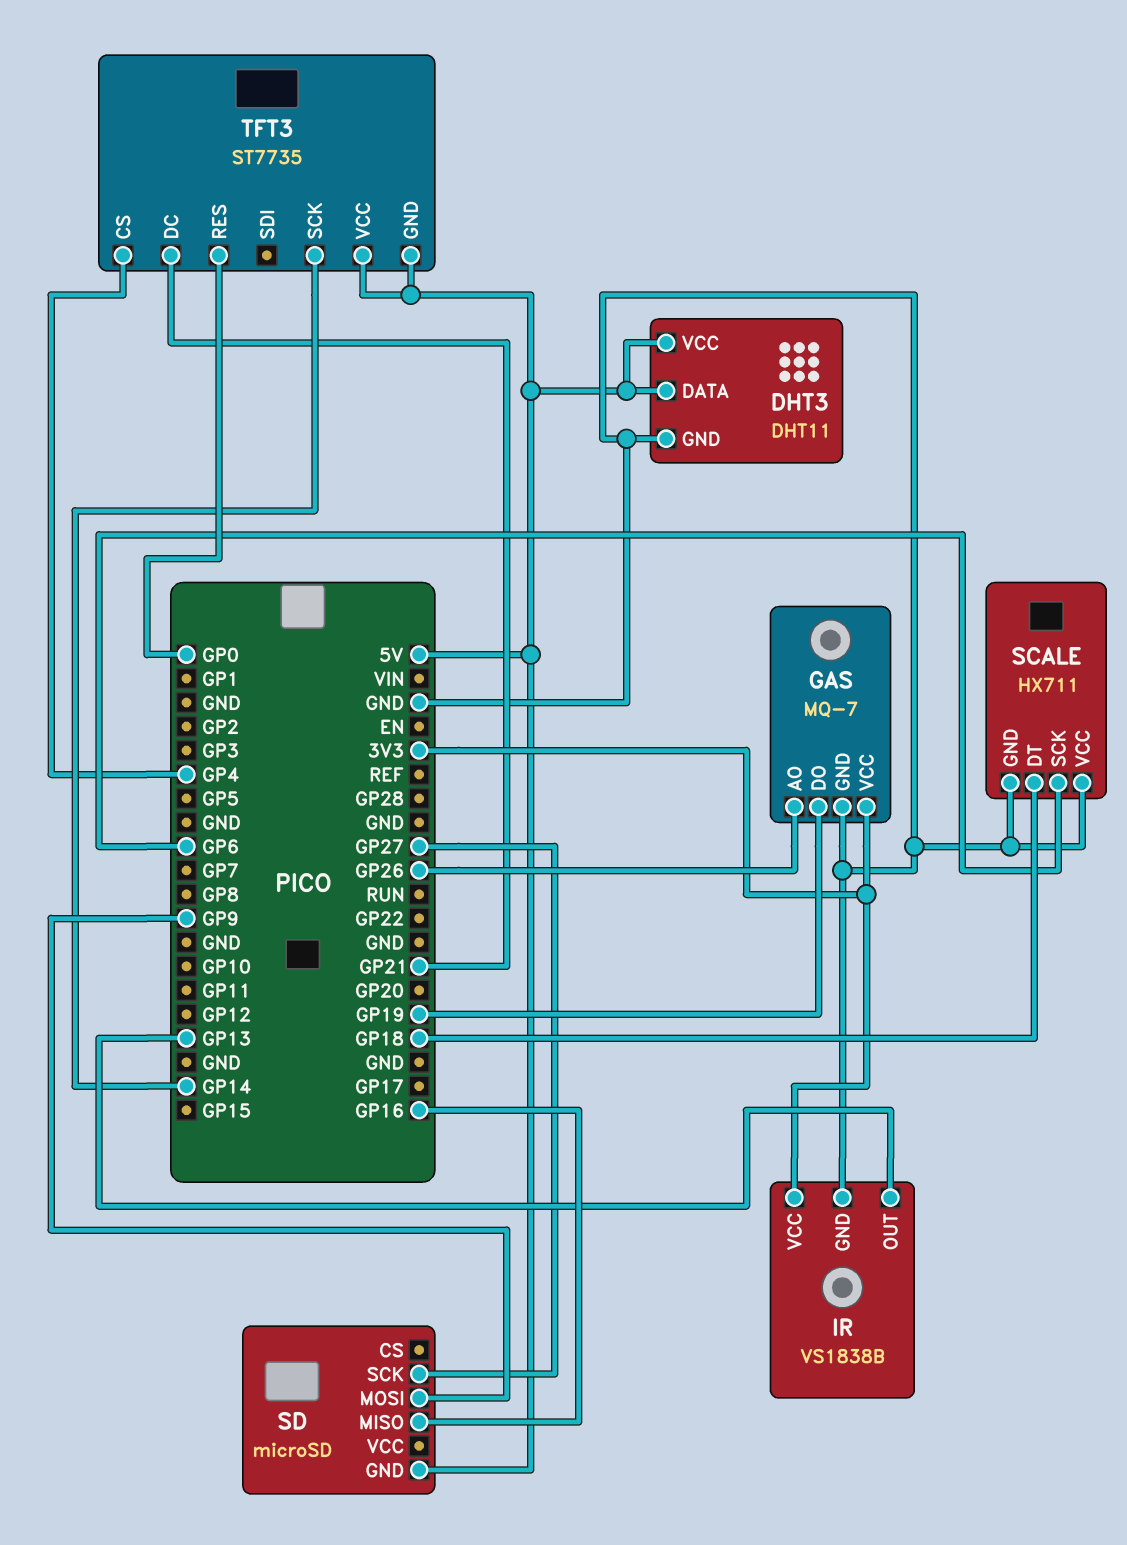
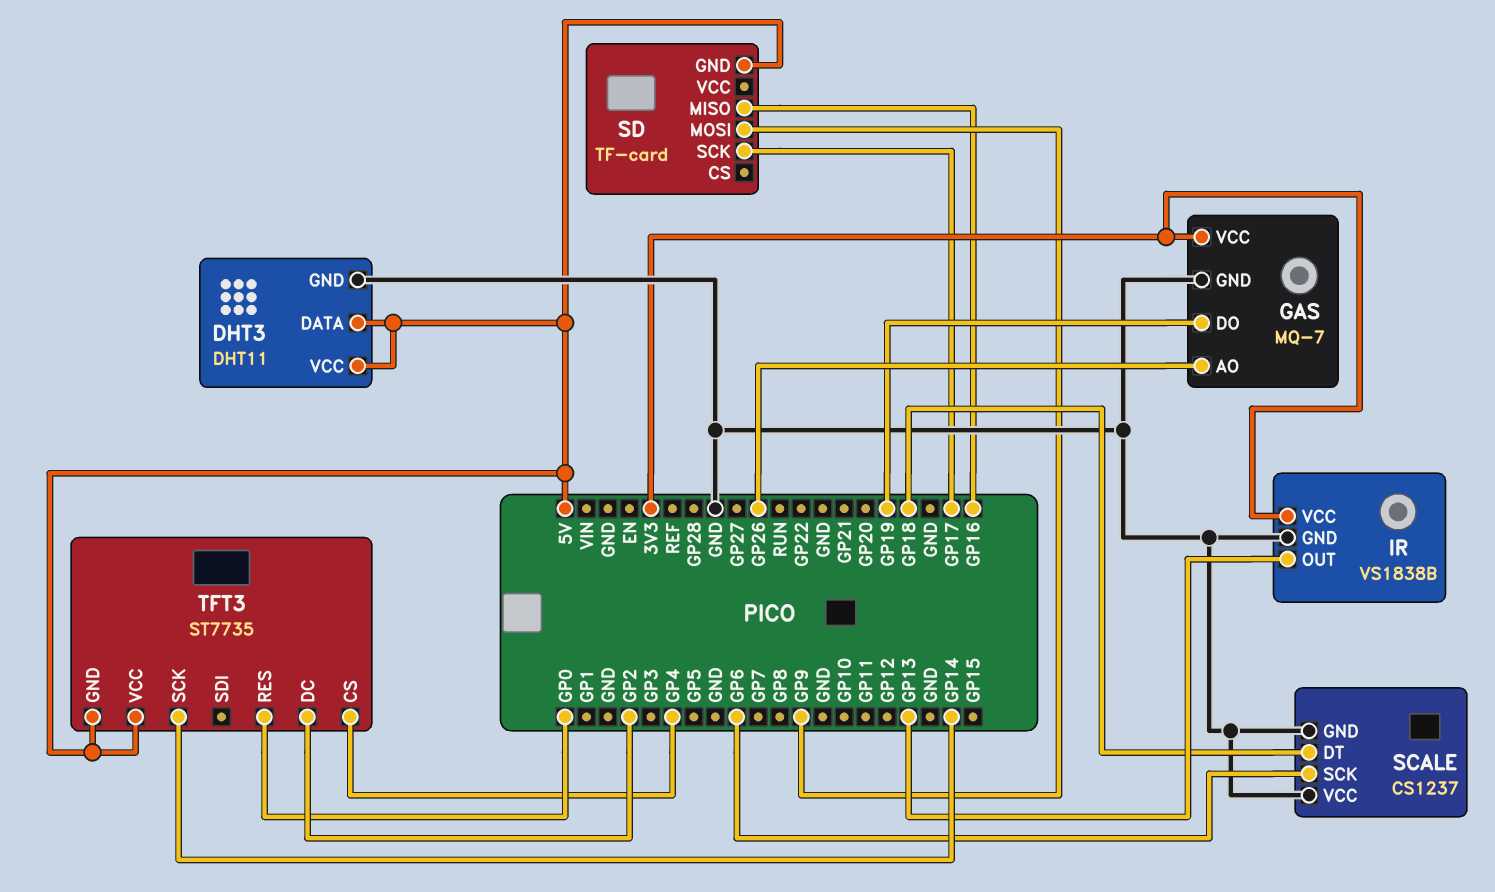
SCALE: HX711 -> CS1237
SD: microSD -> TF-card
SD pin SCK: GP27 -> GP17
TFT3 pin DC: GP21 -> GP2

